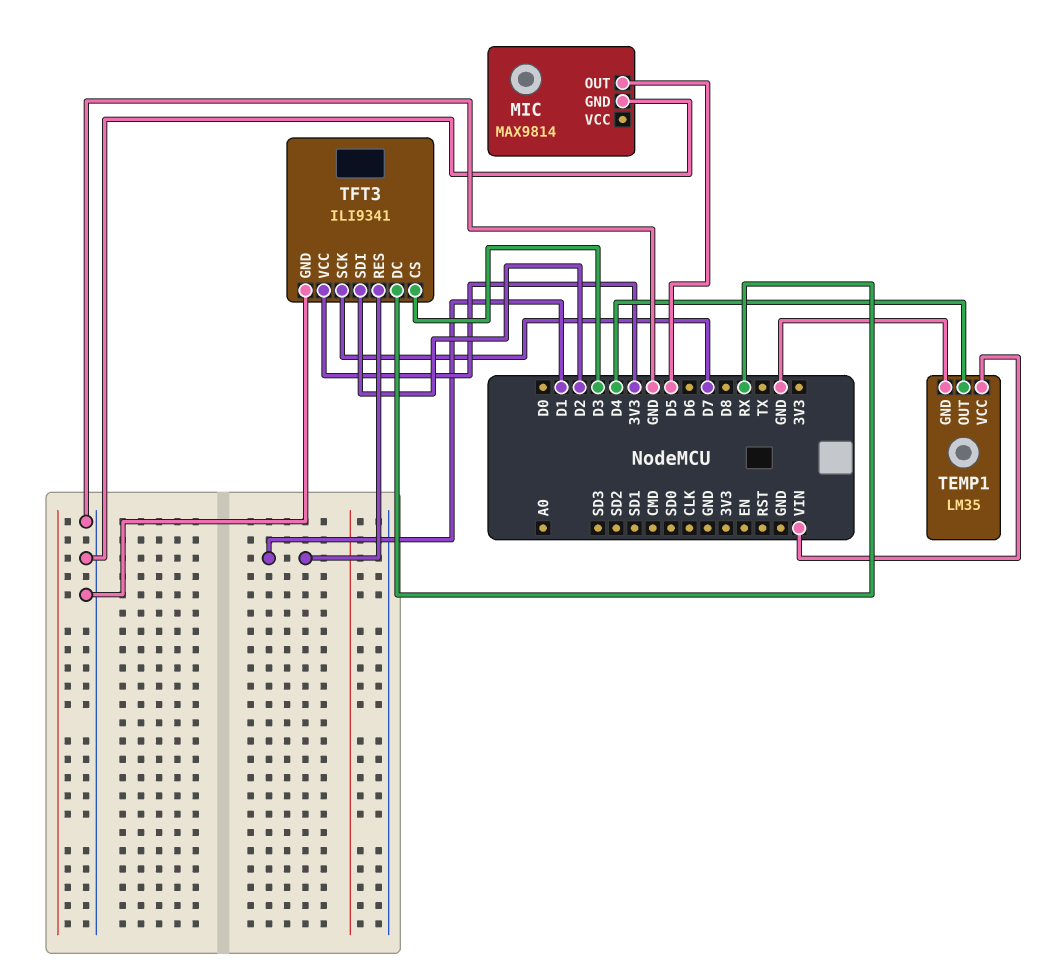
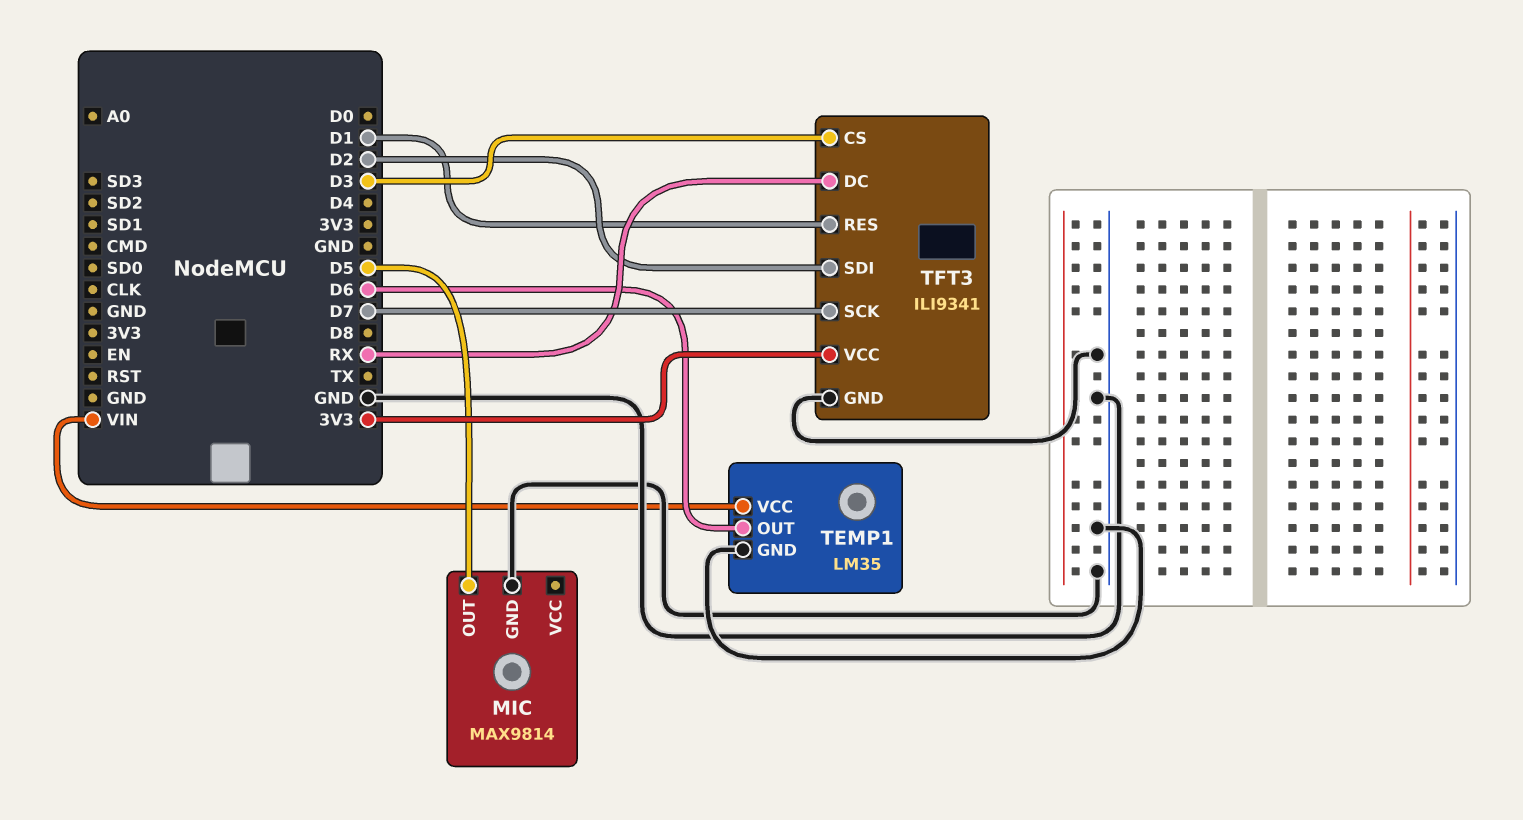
TEMP1 pin OUT: D4 -> D6

